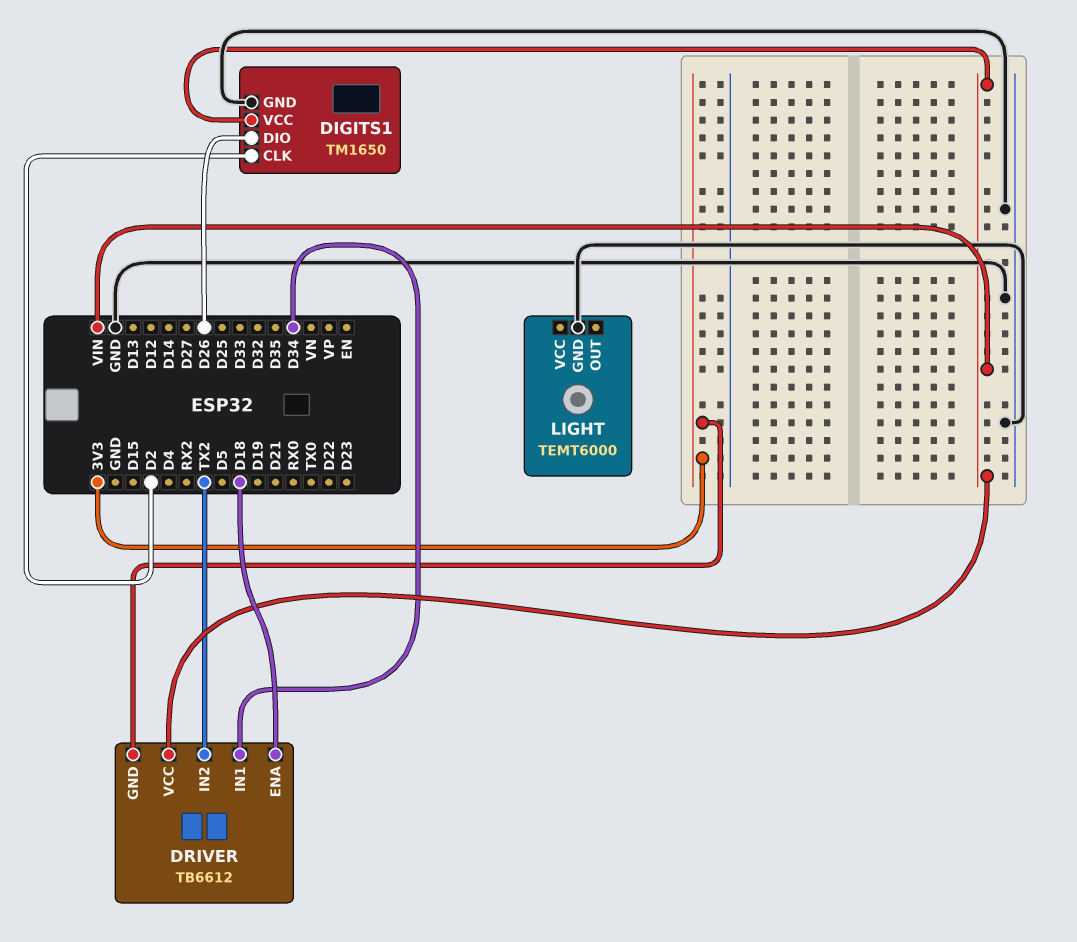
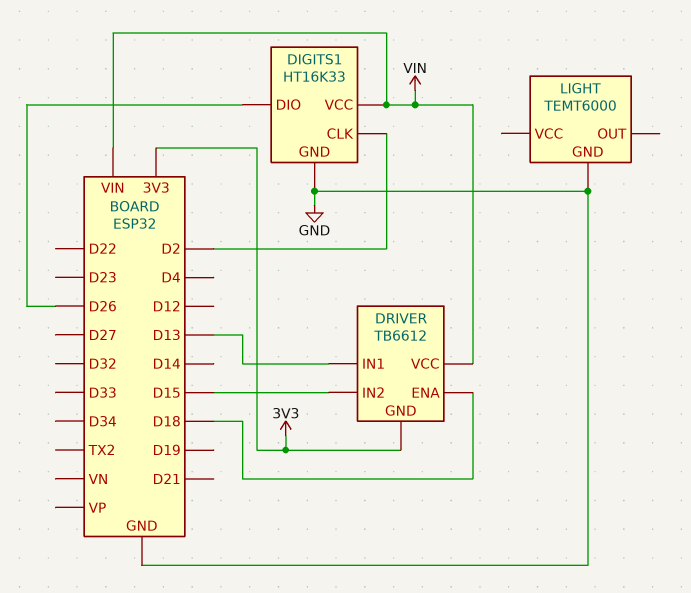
DIGITS1: TM1650 -> HT16K33
DRIVER pin IN1: D34 -> D13
DRIVER pin IN2: TX2 -> D15

